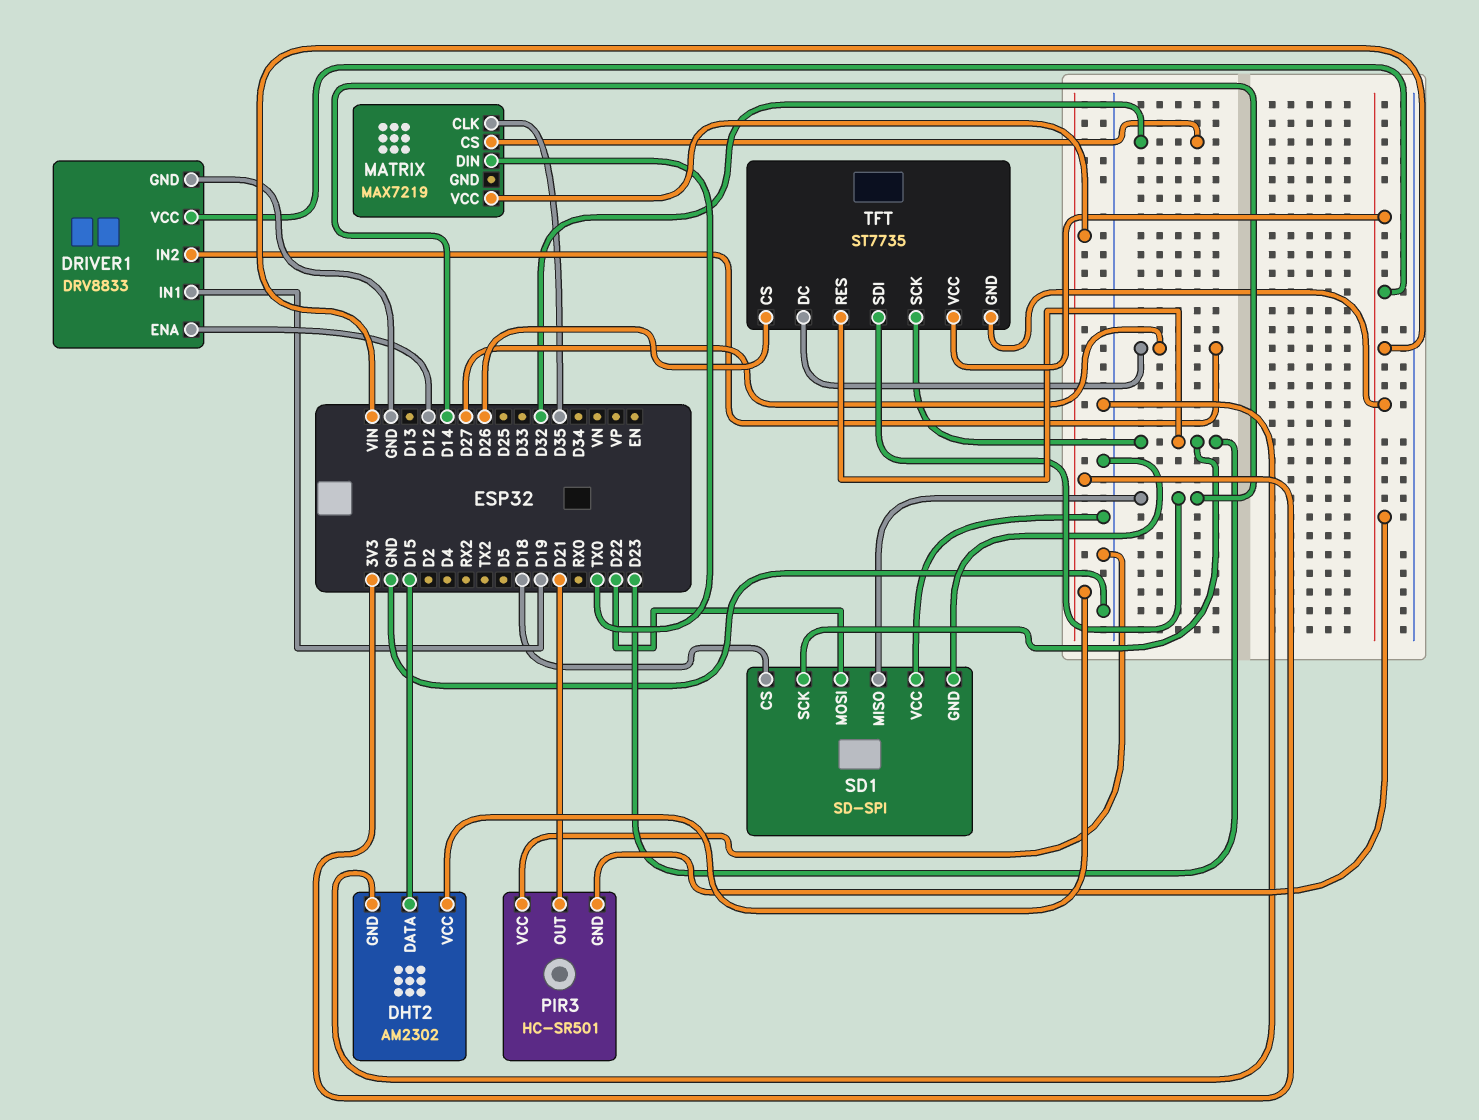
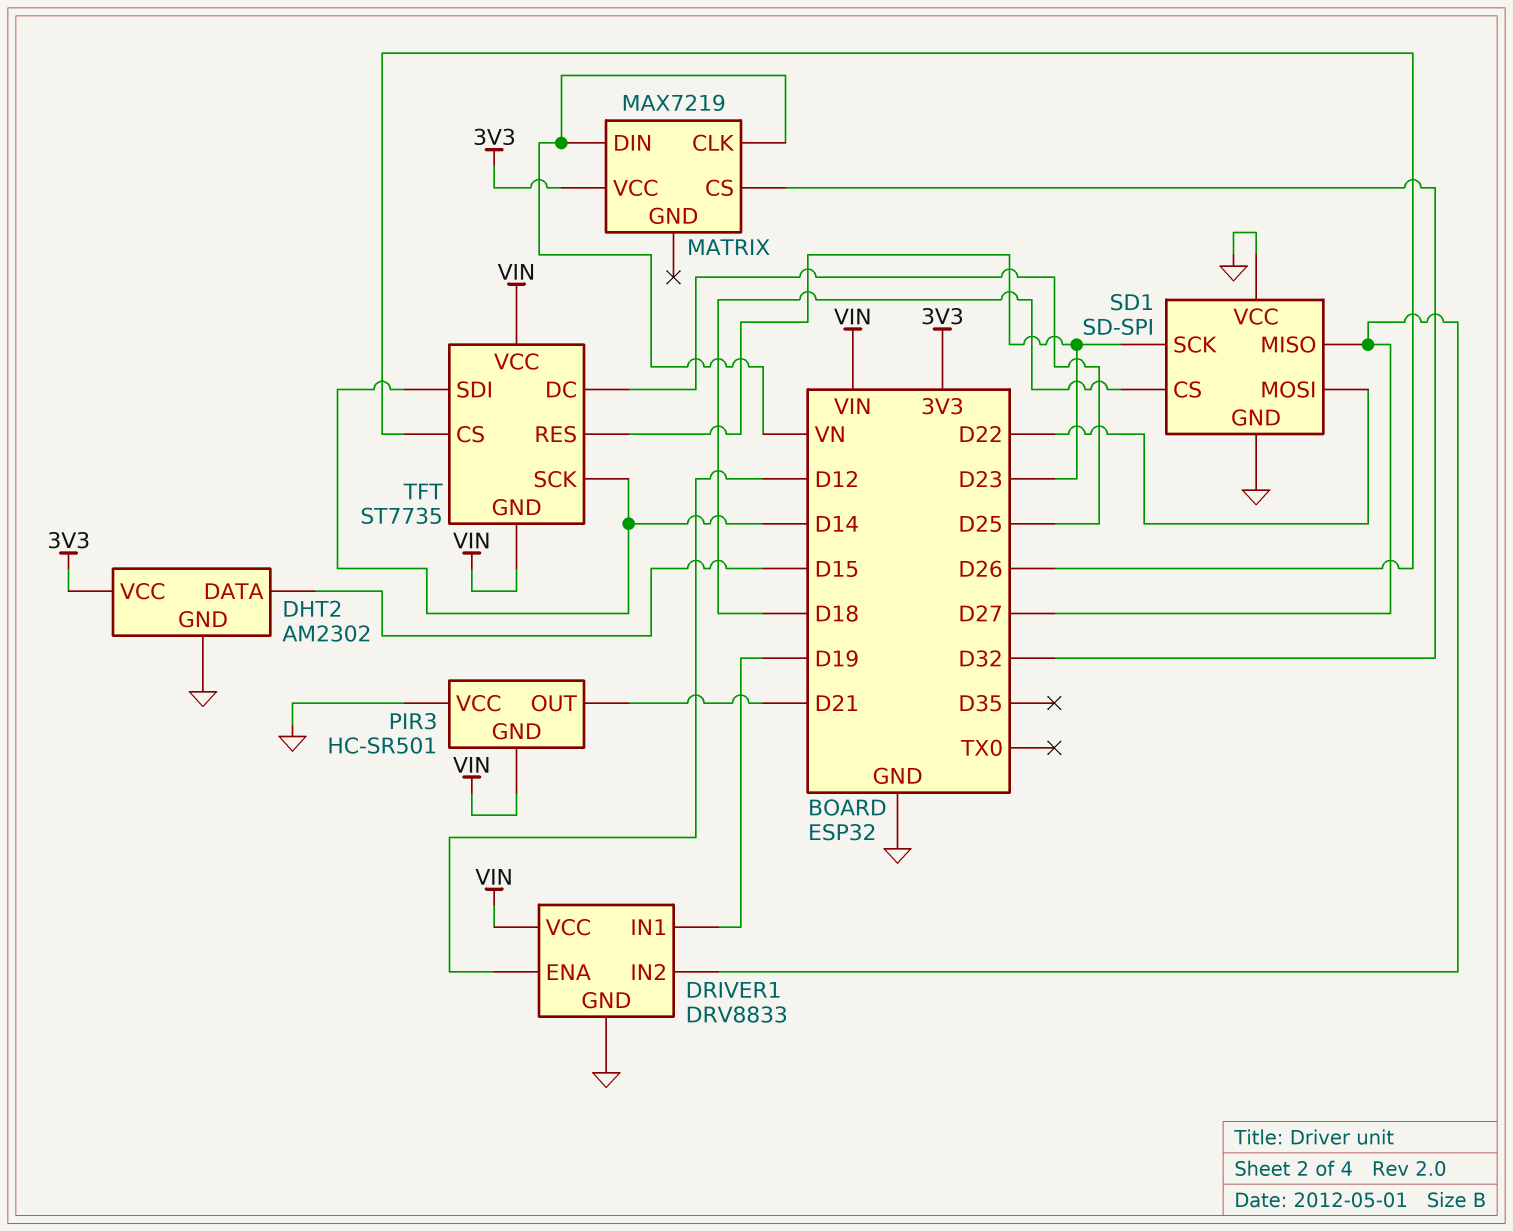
MATRIX pin CLK: D35 -> VN
MATRIX pin DIN: TX0 -> VN
SD1 pin MISO: D14 -> D27
TFT pin DC: D27 -> D25
TFT pin SCK: D23 -> D14

